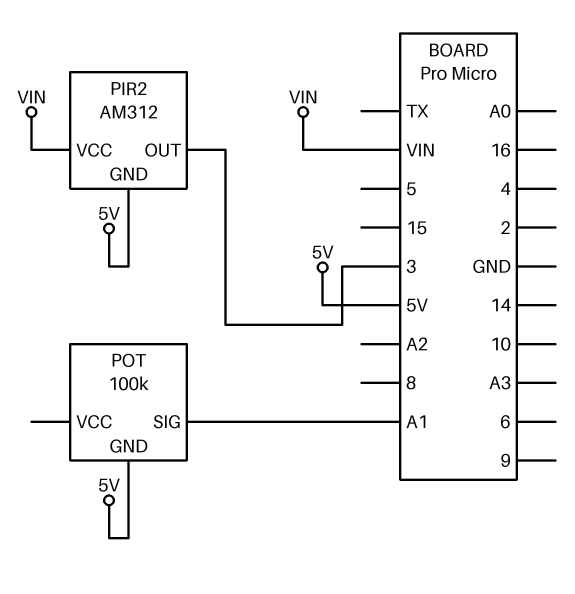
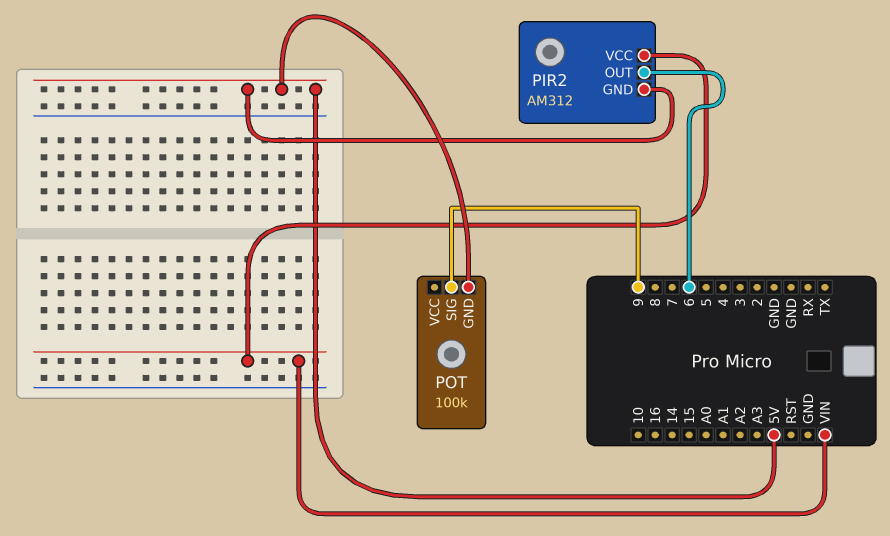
PIR2 pin OUT: 3 -> 6
POT pin SIG: A1 -> 9

